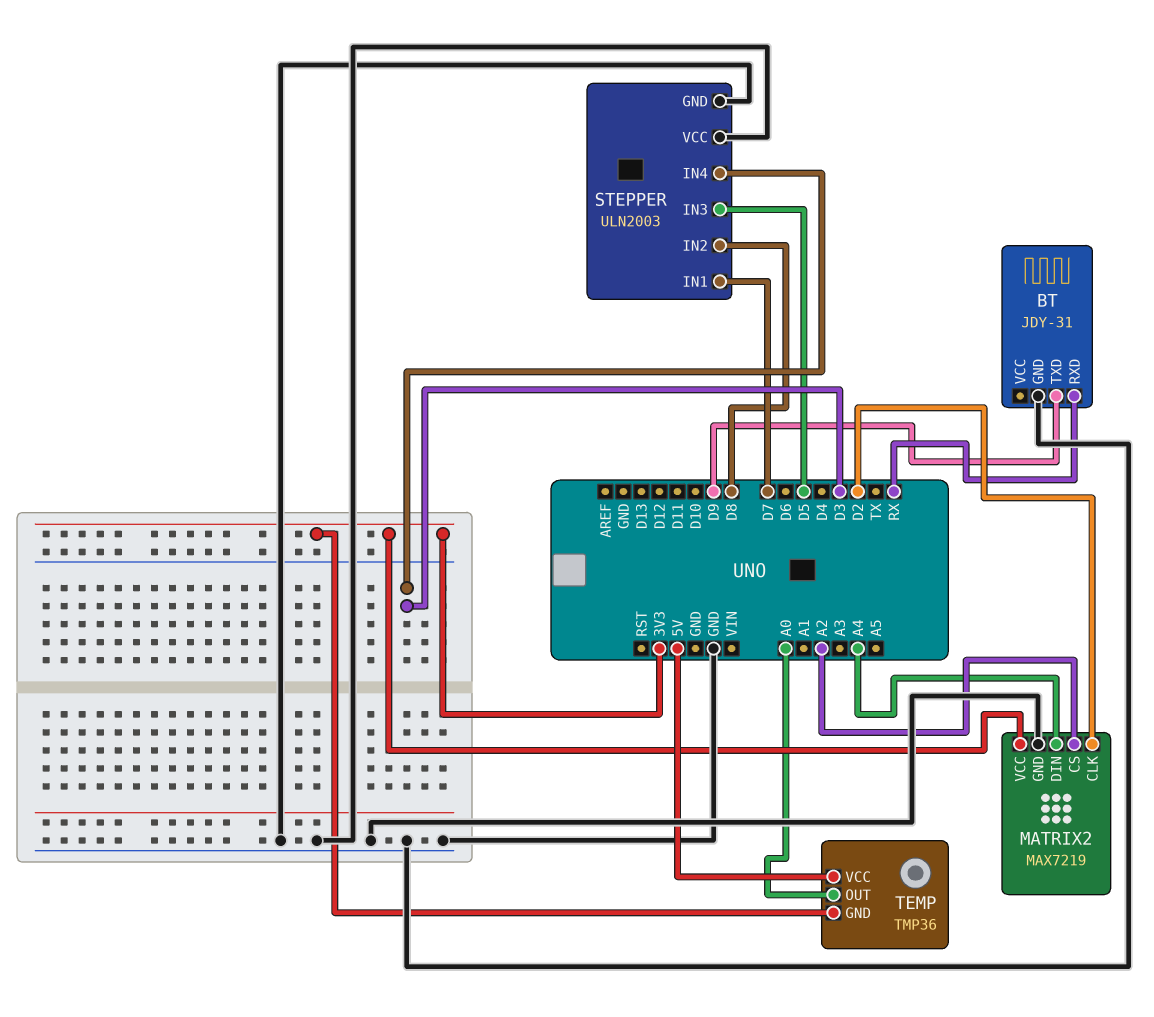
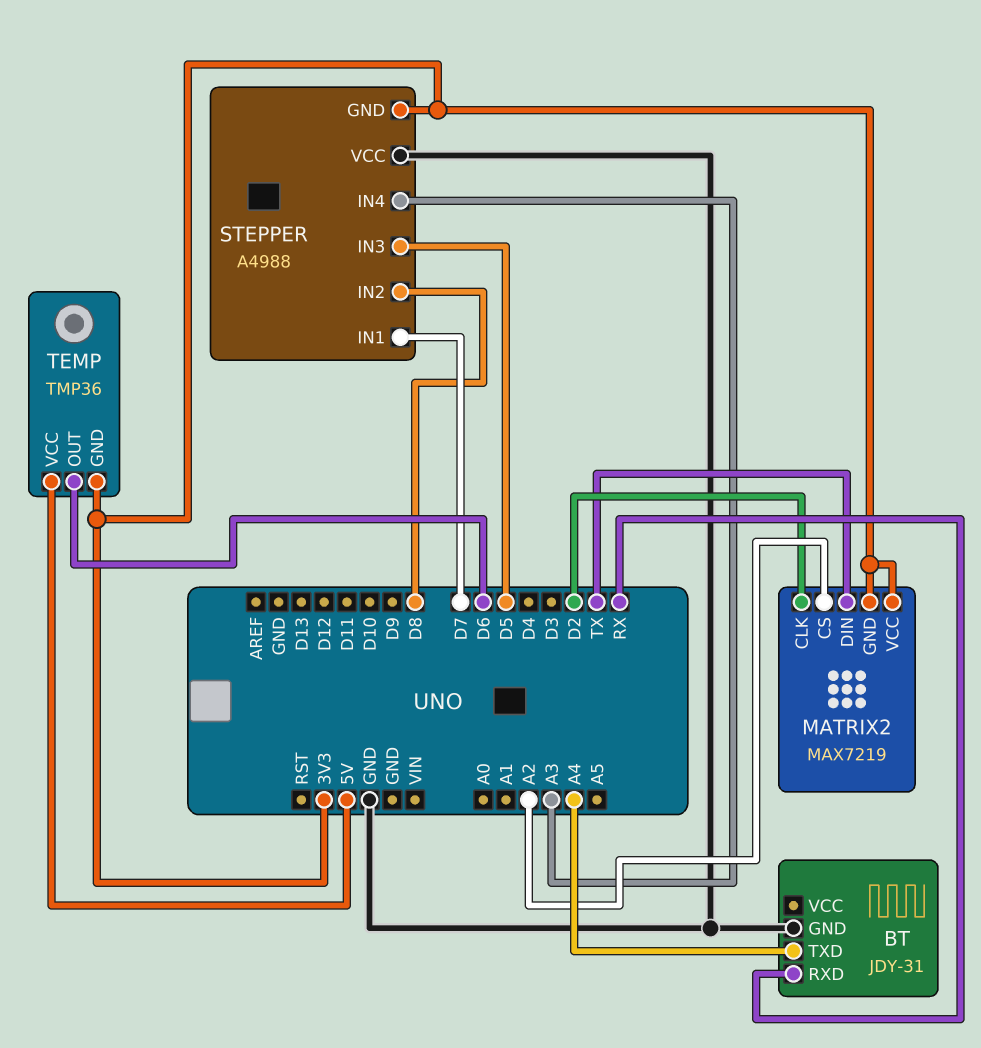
BT pin TXD: D9 -> A4
MATRIX2 pin DIN: A4 -> TX
MATRIX2 pin GND: GND -> 3V3
STEPPER: ULN2003 -> A4988
STEPPER pin GND: GND -> 3V3
STEPPER pin IN4: D3 -> A3
TEMP pin OUT: A0 -> D6

